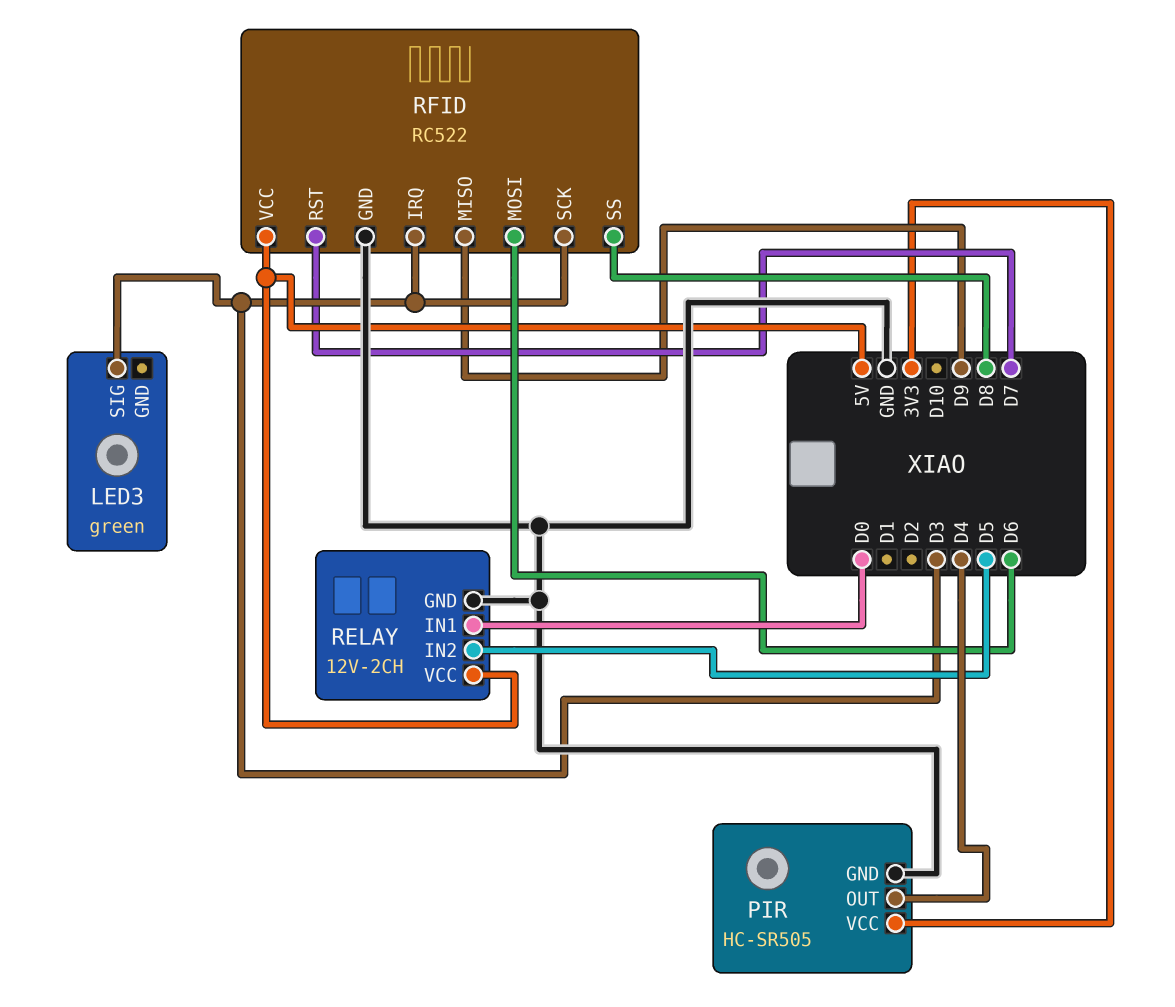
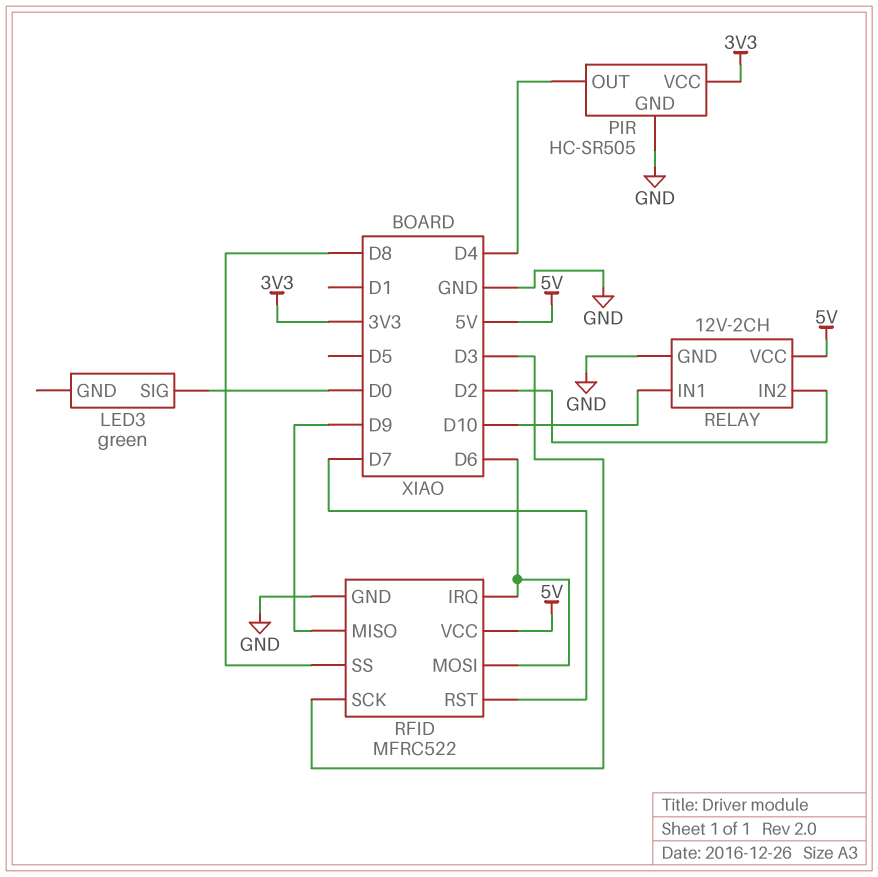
LED3 pin SIG: D3 -> D0
RELAY pin IN1: D0 -> D10
RELAY pin IN2: D5 -> D2
RFID: RC522 -> MFRC522
RFID pin IRQ: D3 -> D6

